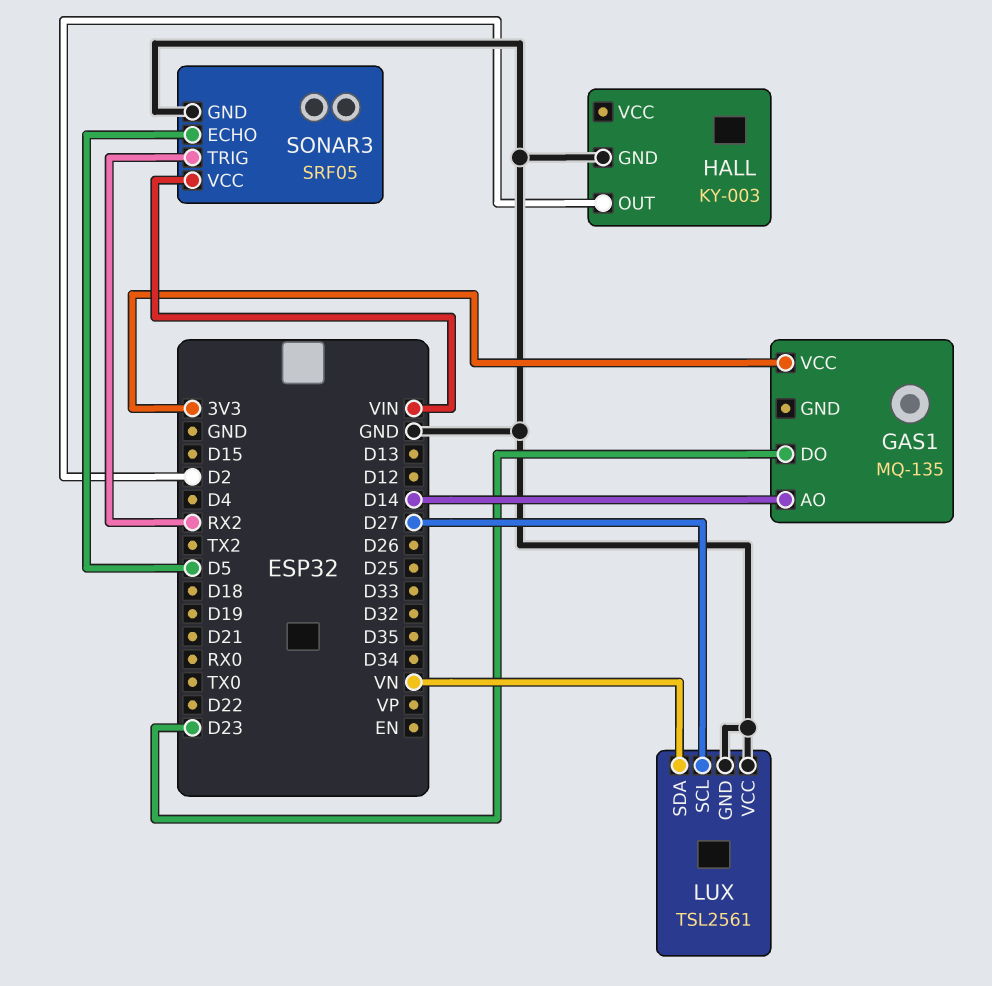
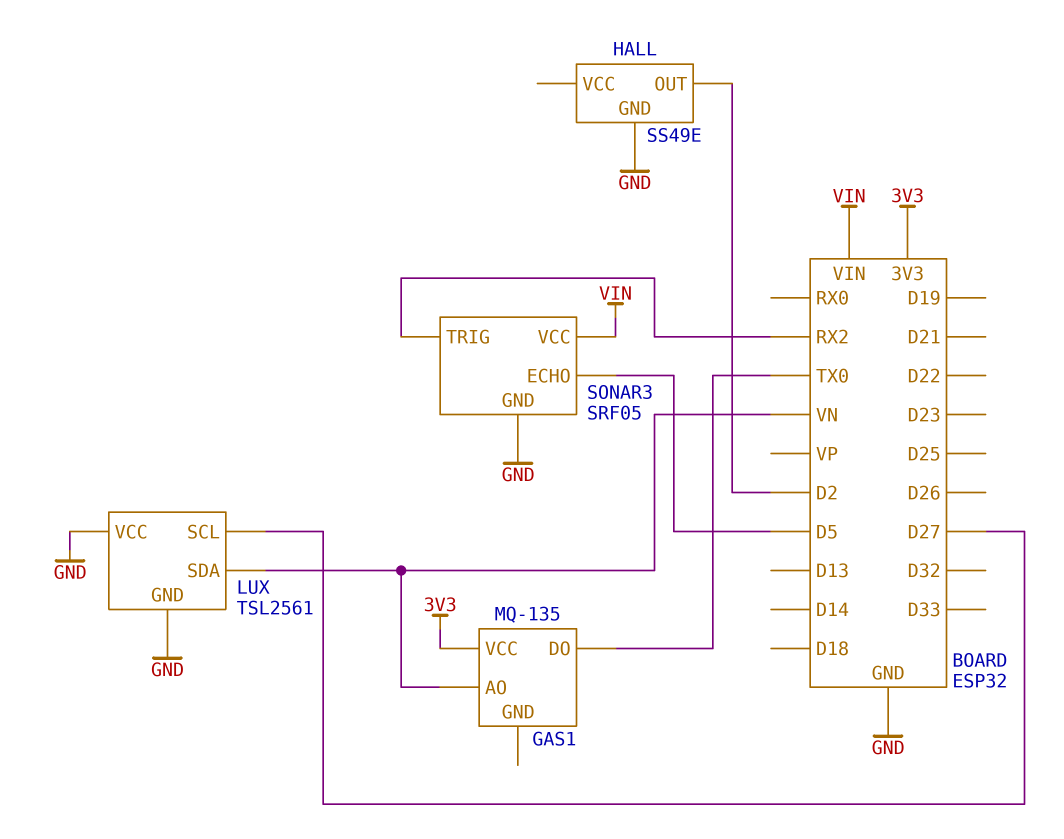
GAS1 pin AO: D14 -> VN
GAS1 pin DO: D23 -> TX0
HALL: KY-003 -> SS49E

